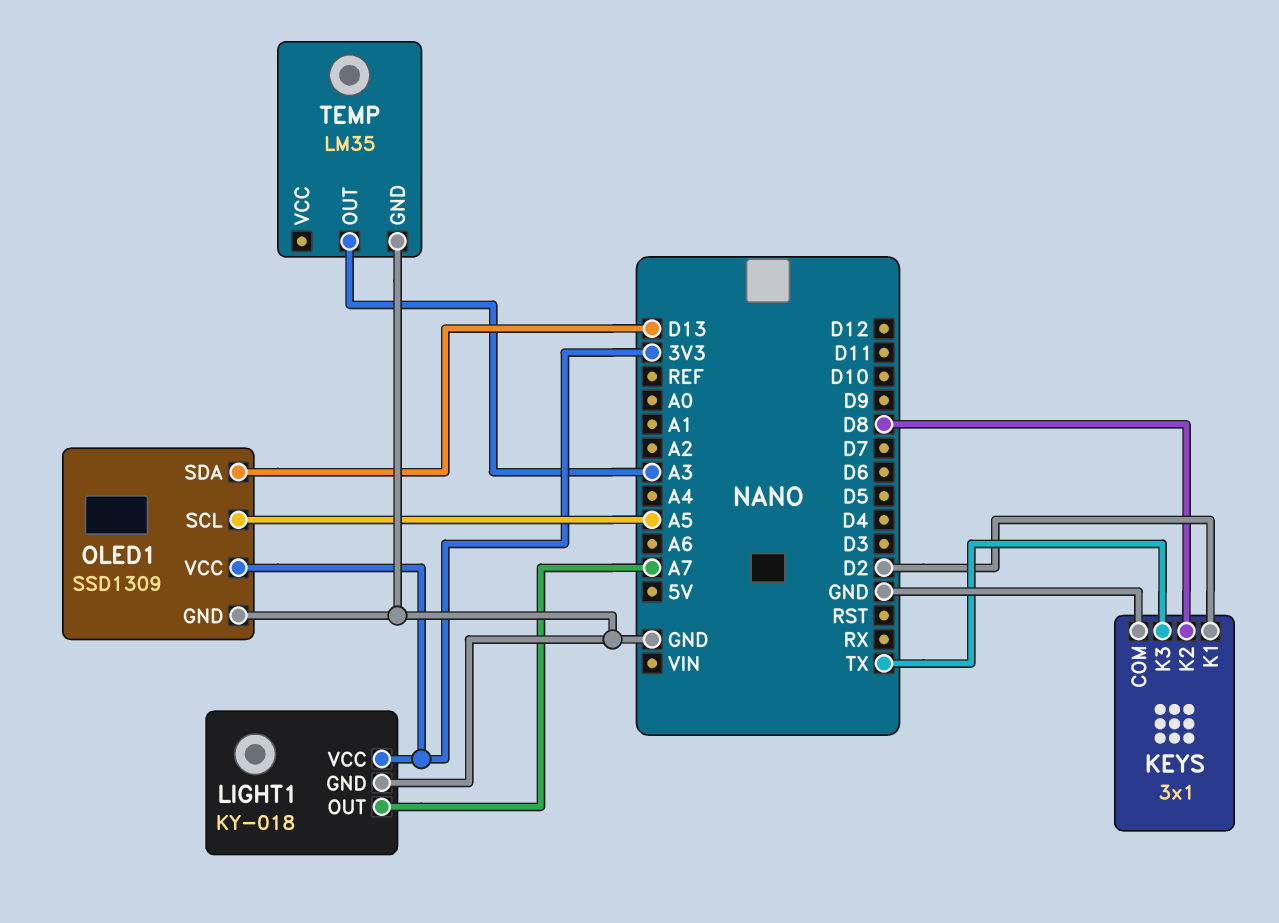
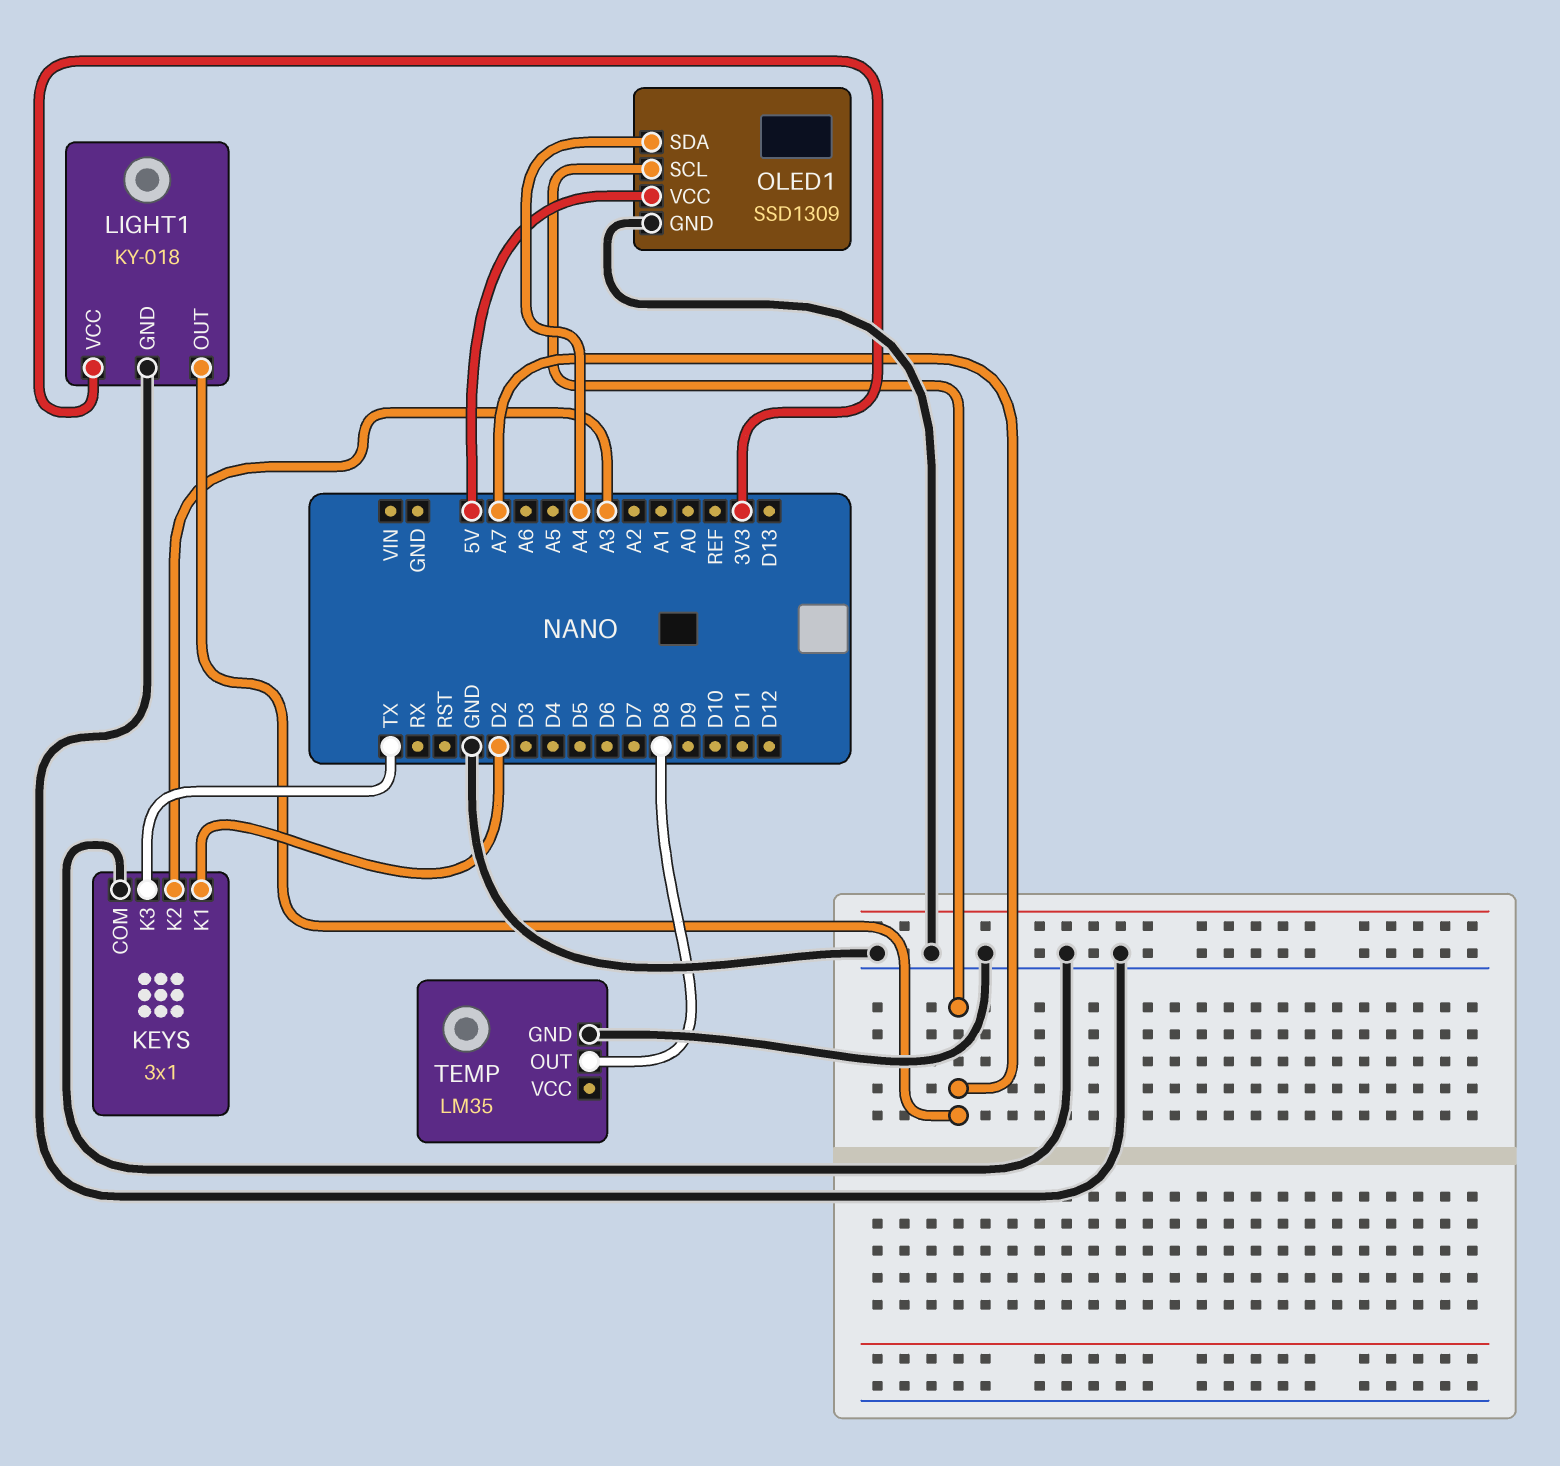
KEYS pin K2: D8 -> A3
OLED1 pin SCL: A5 -> A7
OLED1 pin SDA: D13 -> A4
OLED1 pin VCC: 3V3 -> 5V
TEMP pin OUT: A3 -> D8

